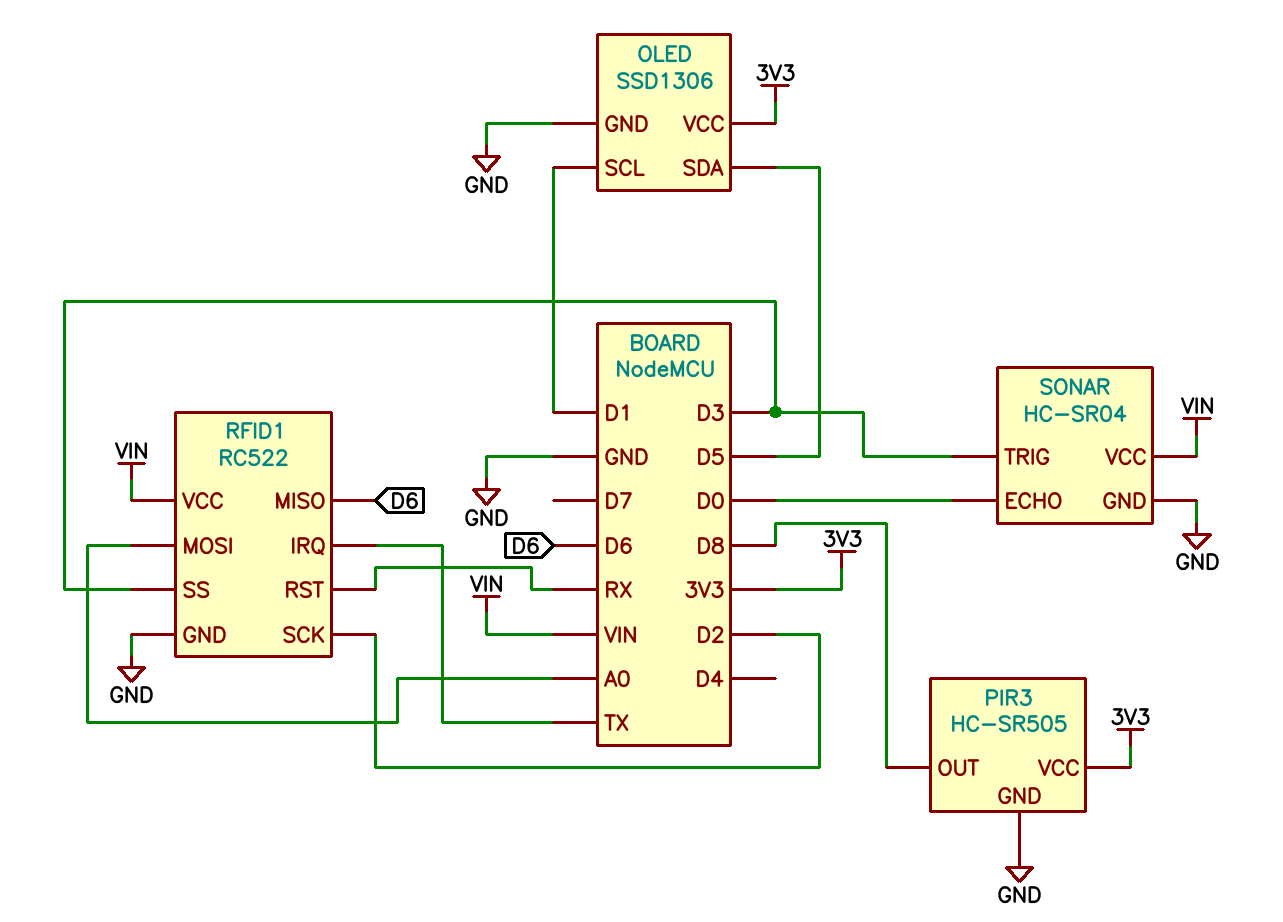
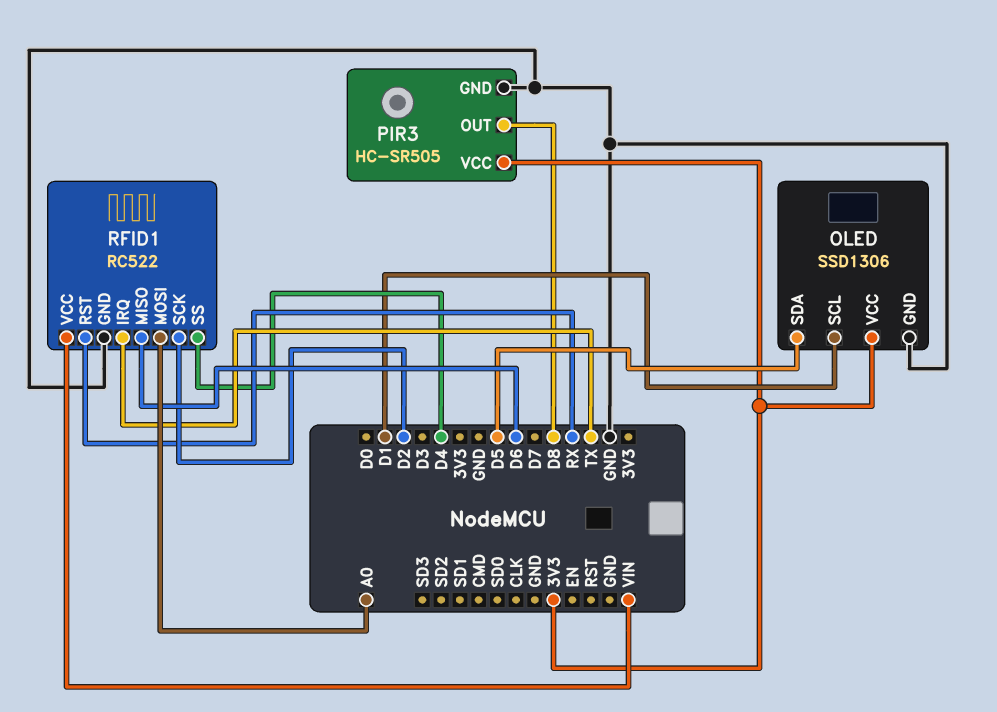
RFID1 pin SS: D3 -> D4
SONAR: HC-SR04 -> none
SONAR pin ECHO: D0 -> none
SONAR pin GND: GND -> none
SONAR pin TRIG: D3 -> none
SONAR pin VCC: VIN -> none

